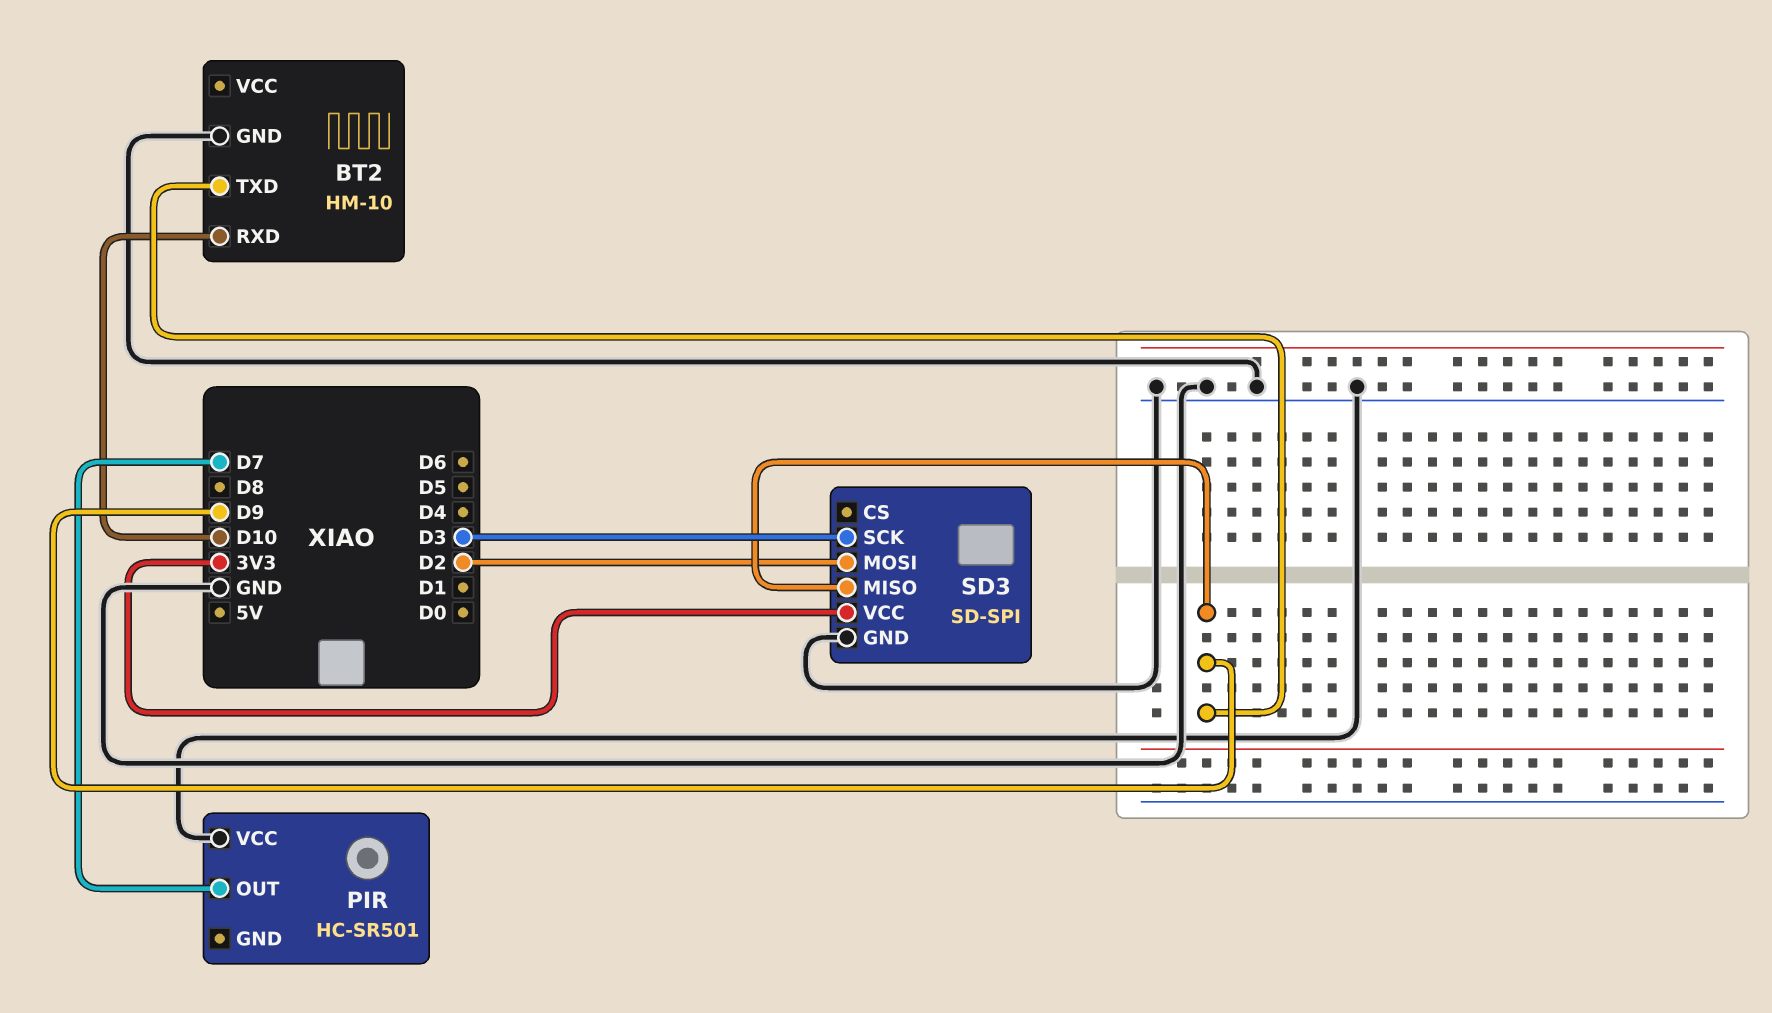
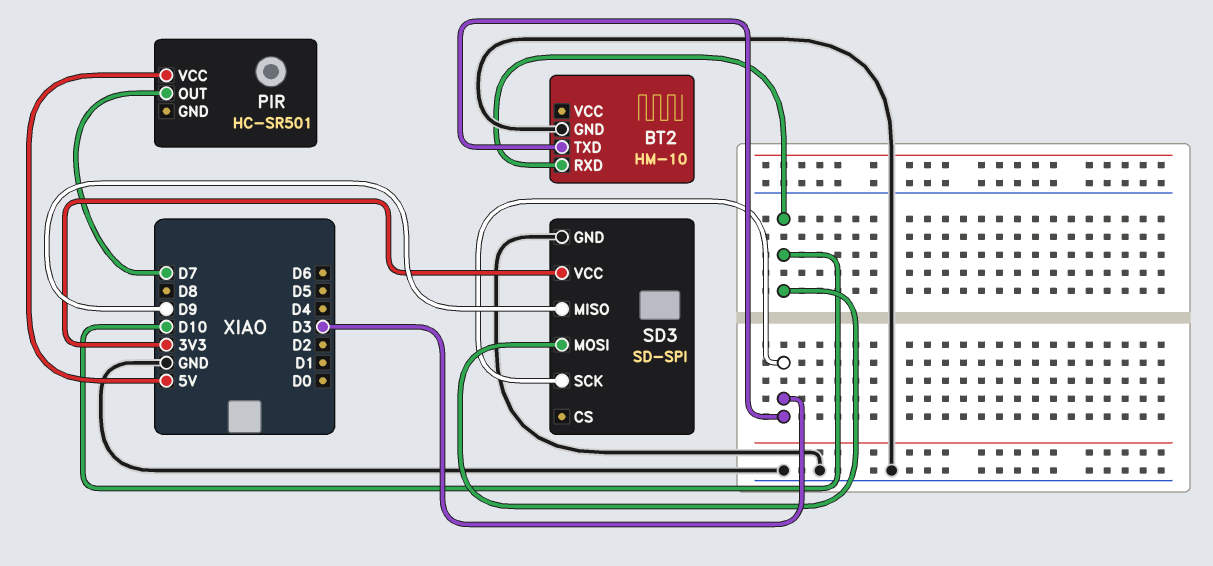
BT2 pin TXD: D9 -> D3
PIR pin VCC: GND -> 5V
SD3 pin MOSI: D2 -> D10

